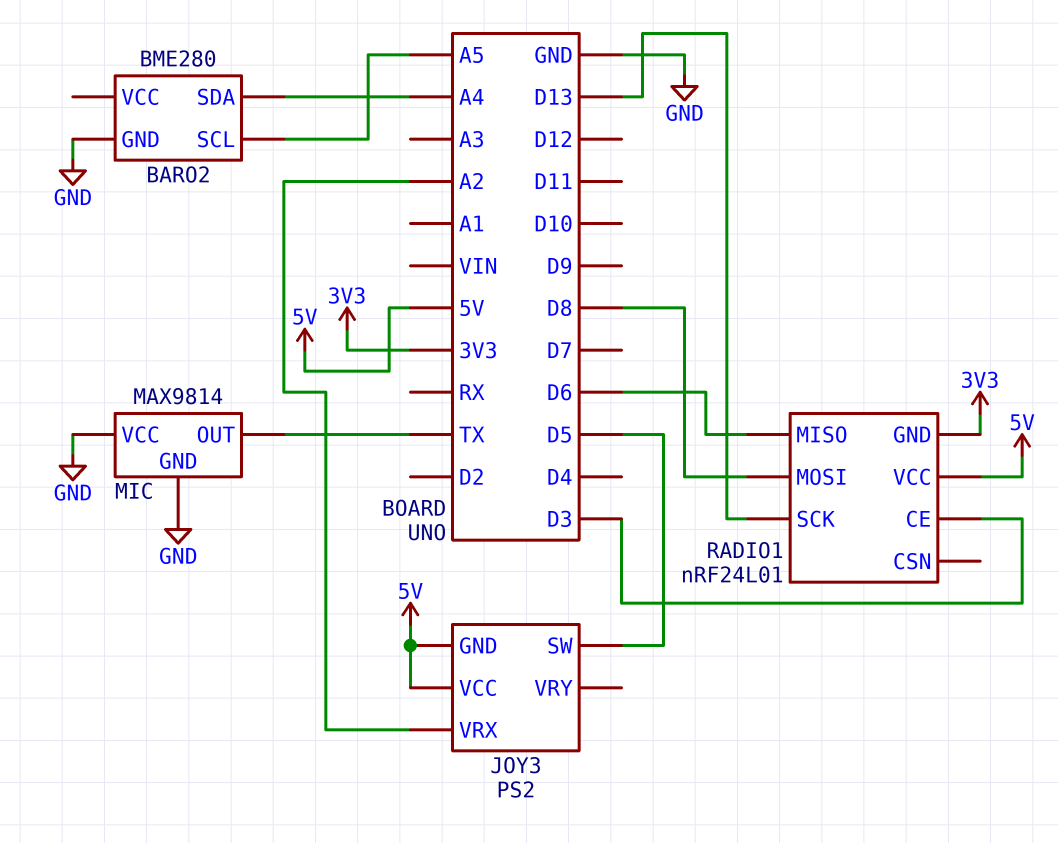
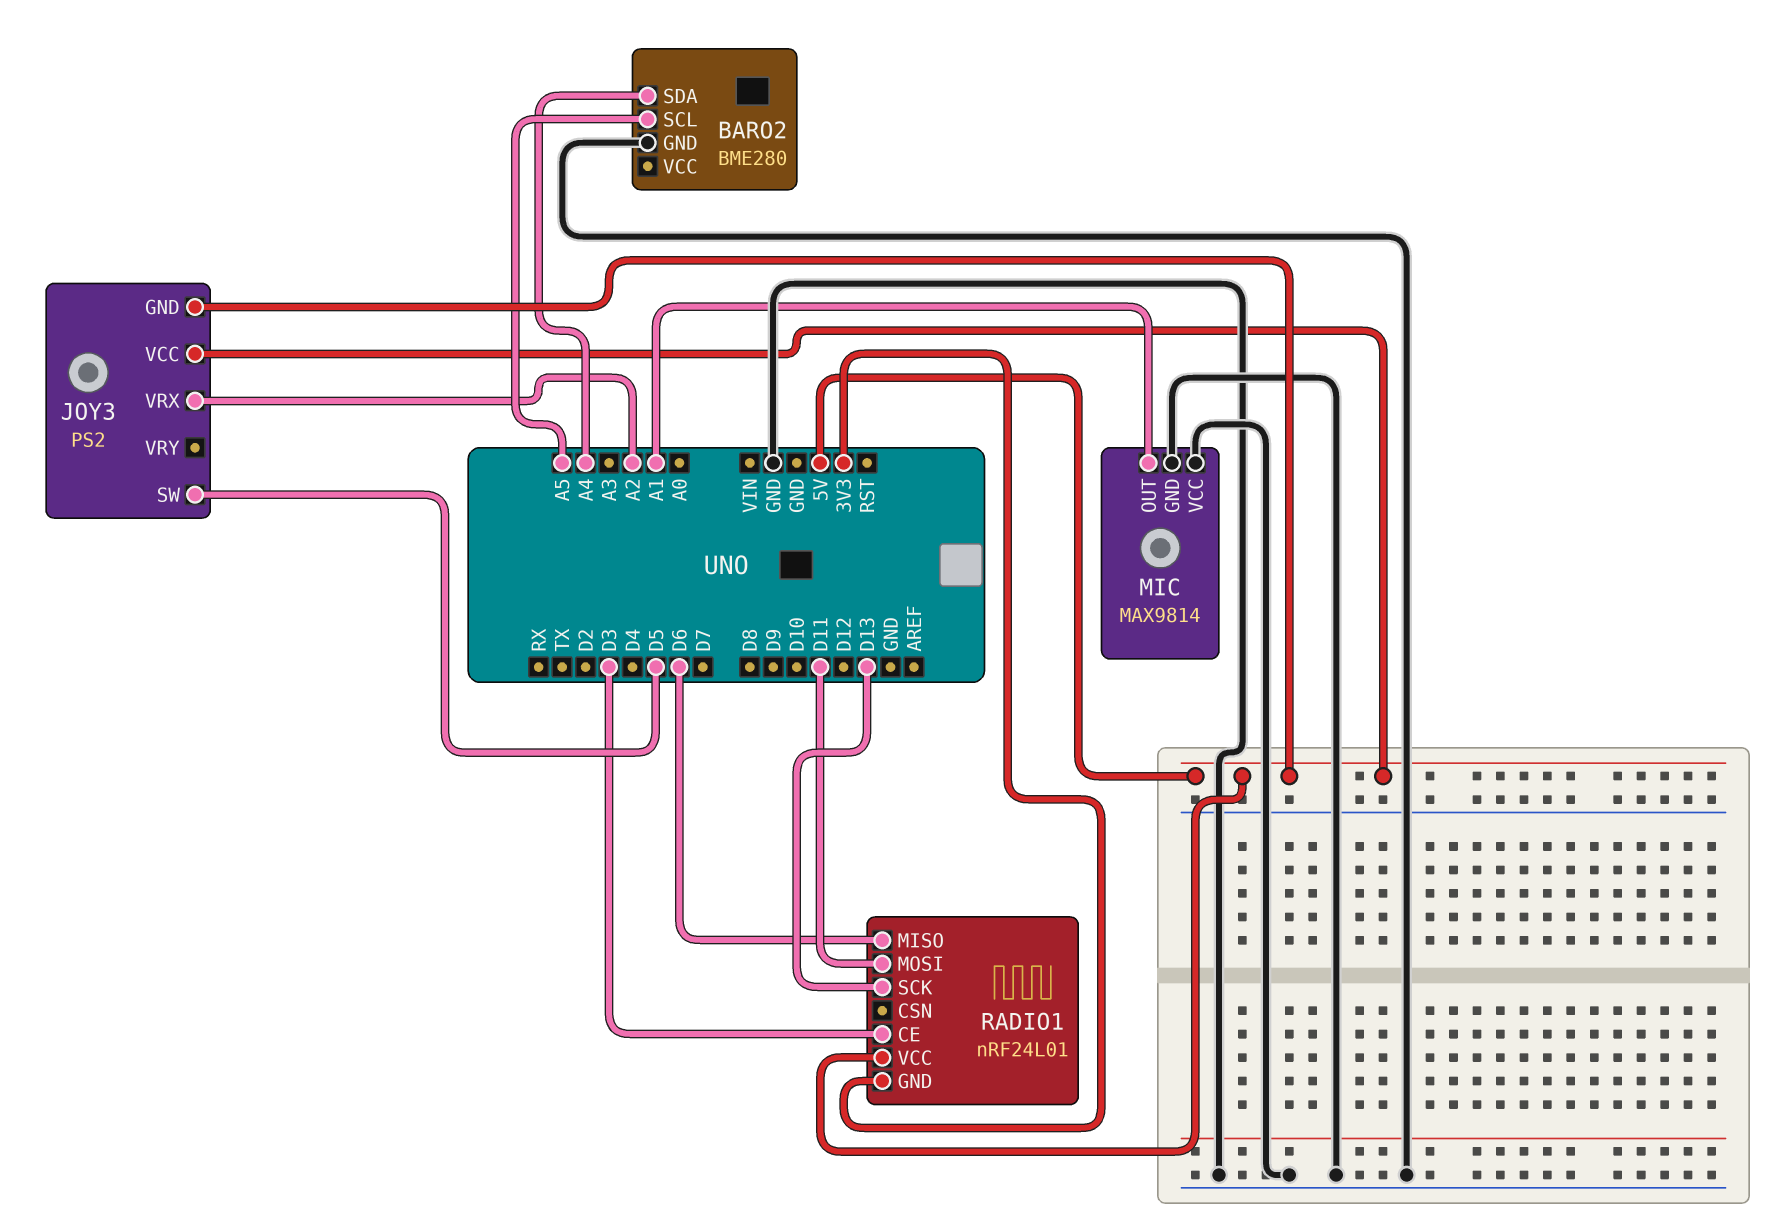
MIC pin OUT: TX -> A1
RADIO1 pin MOSI: D8 -> D11

